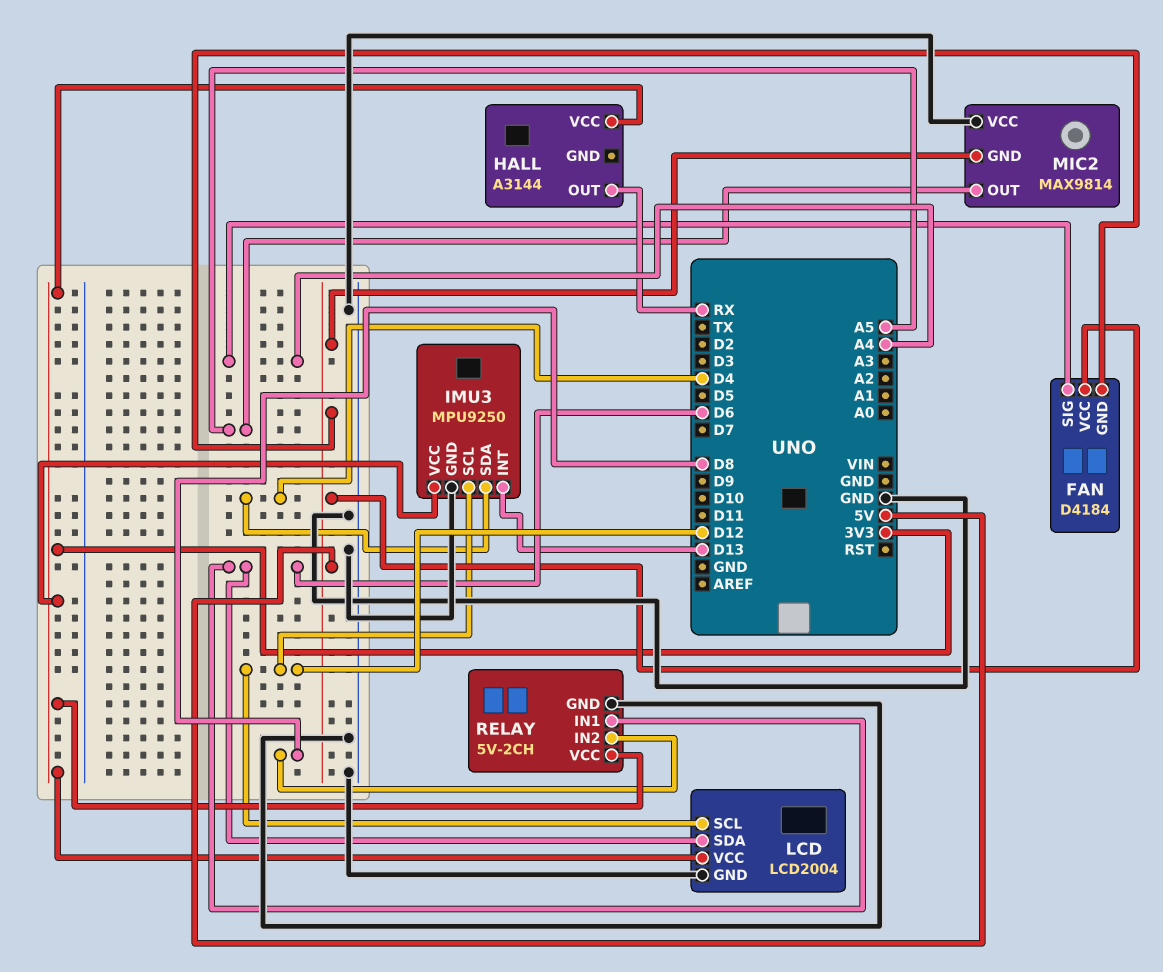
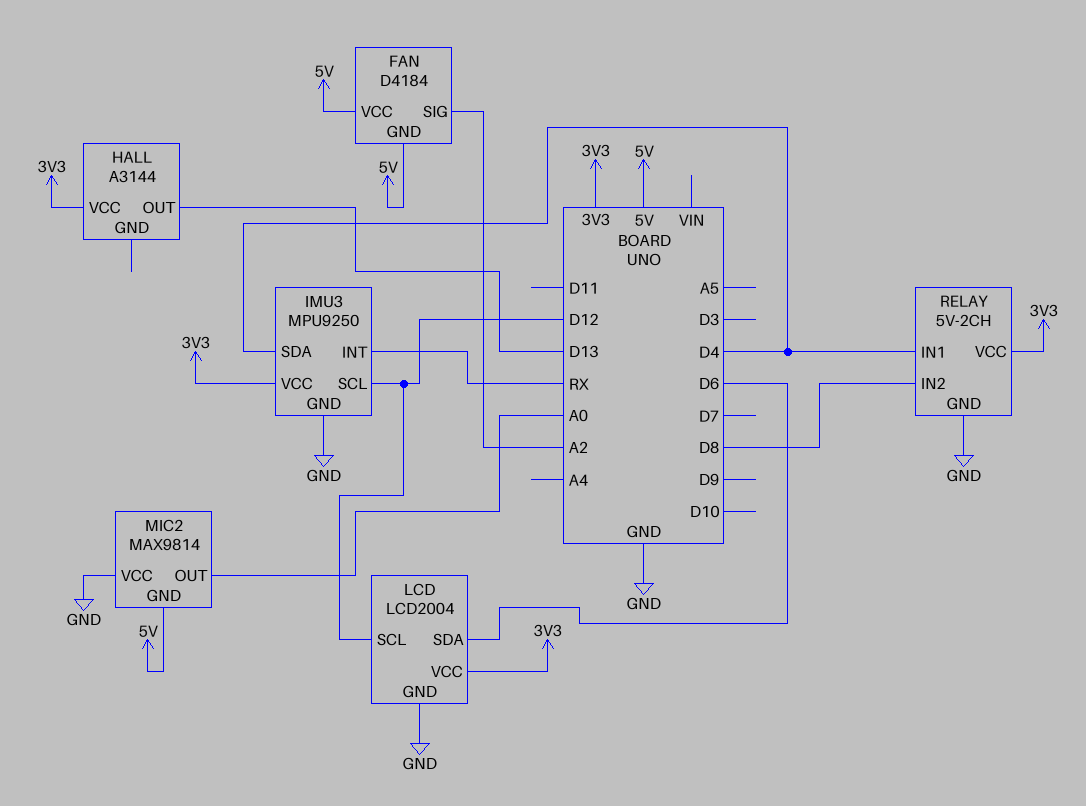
FAN pin SIG: A4 -> A2
HALL pin OUT: RX -> D13
IMU3 pin INT: D13 -> RX
MIC2 pin OUT: A5 -> A0
RELAY pin IN1: D6 -> D4

